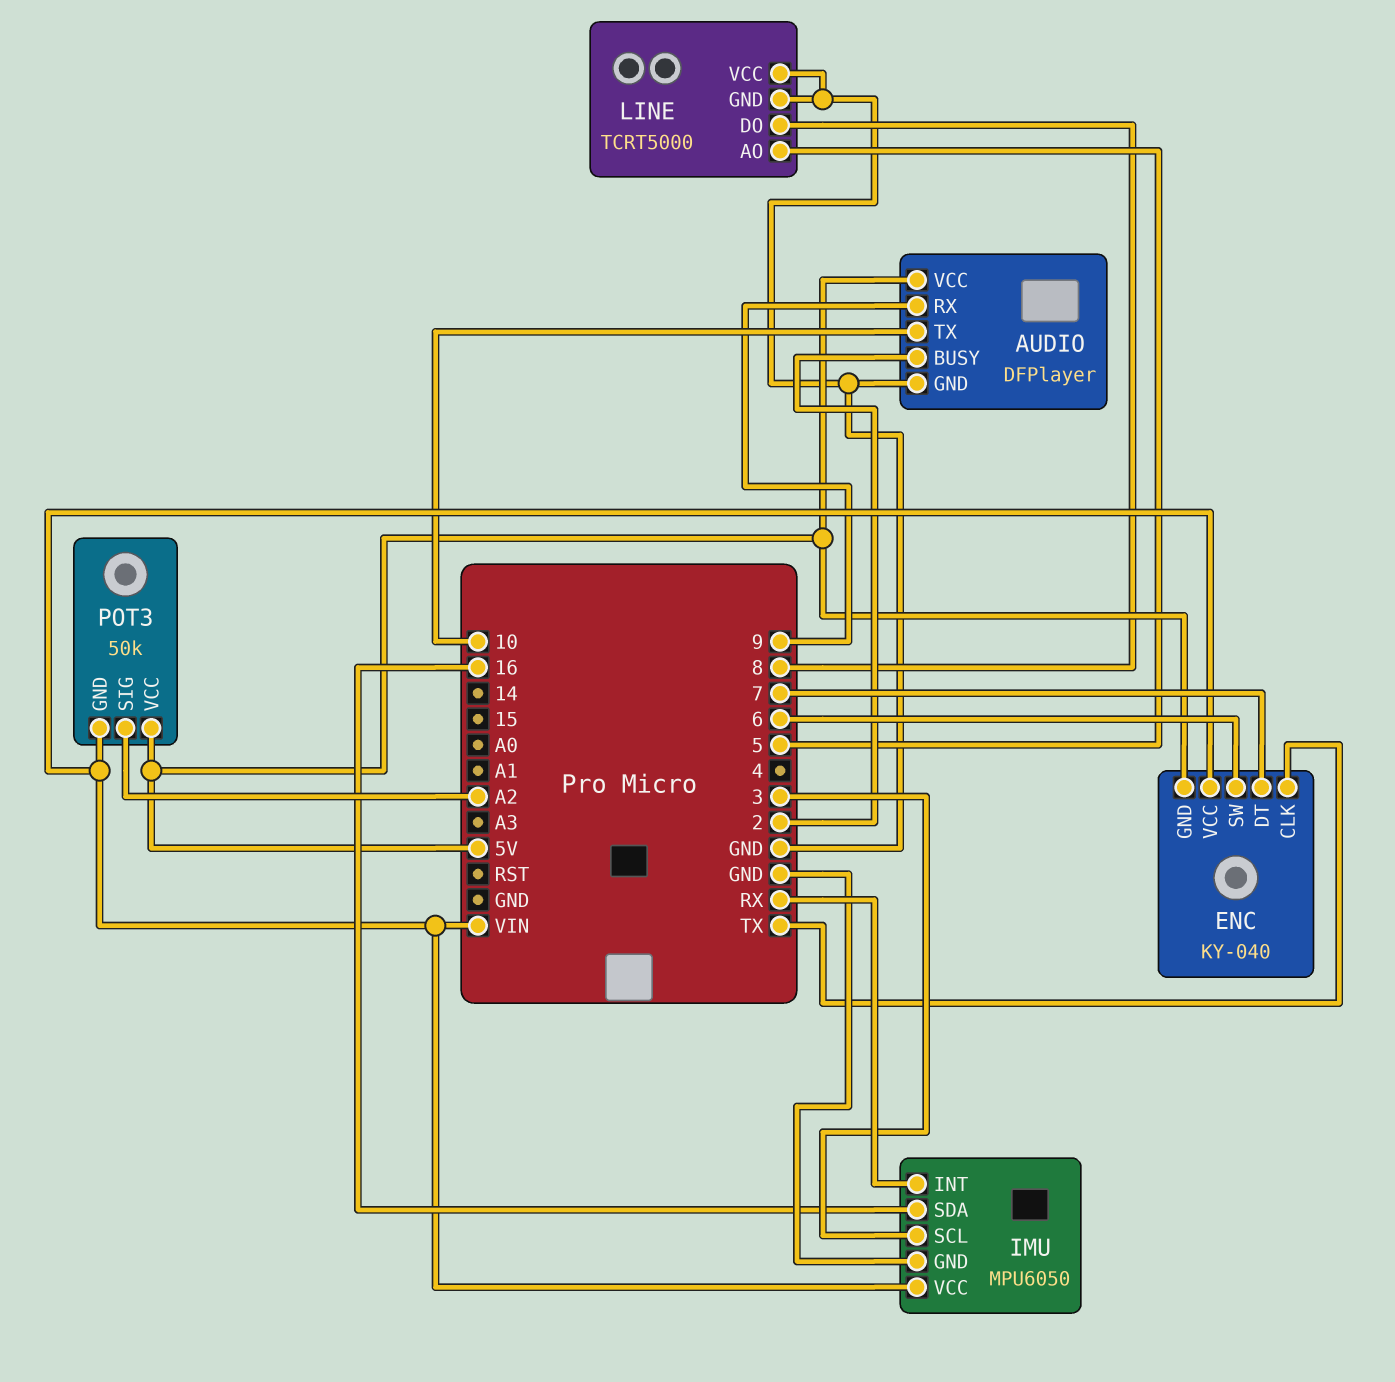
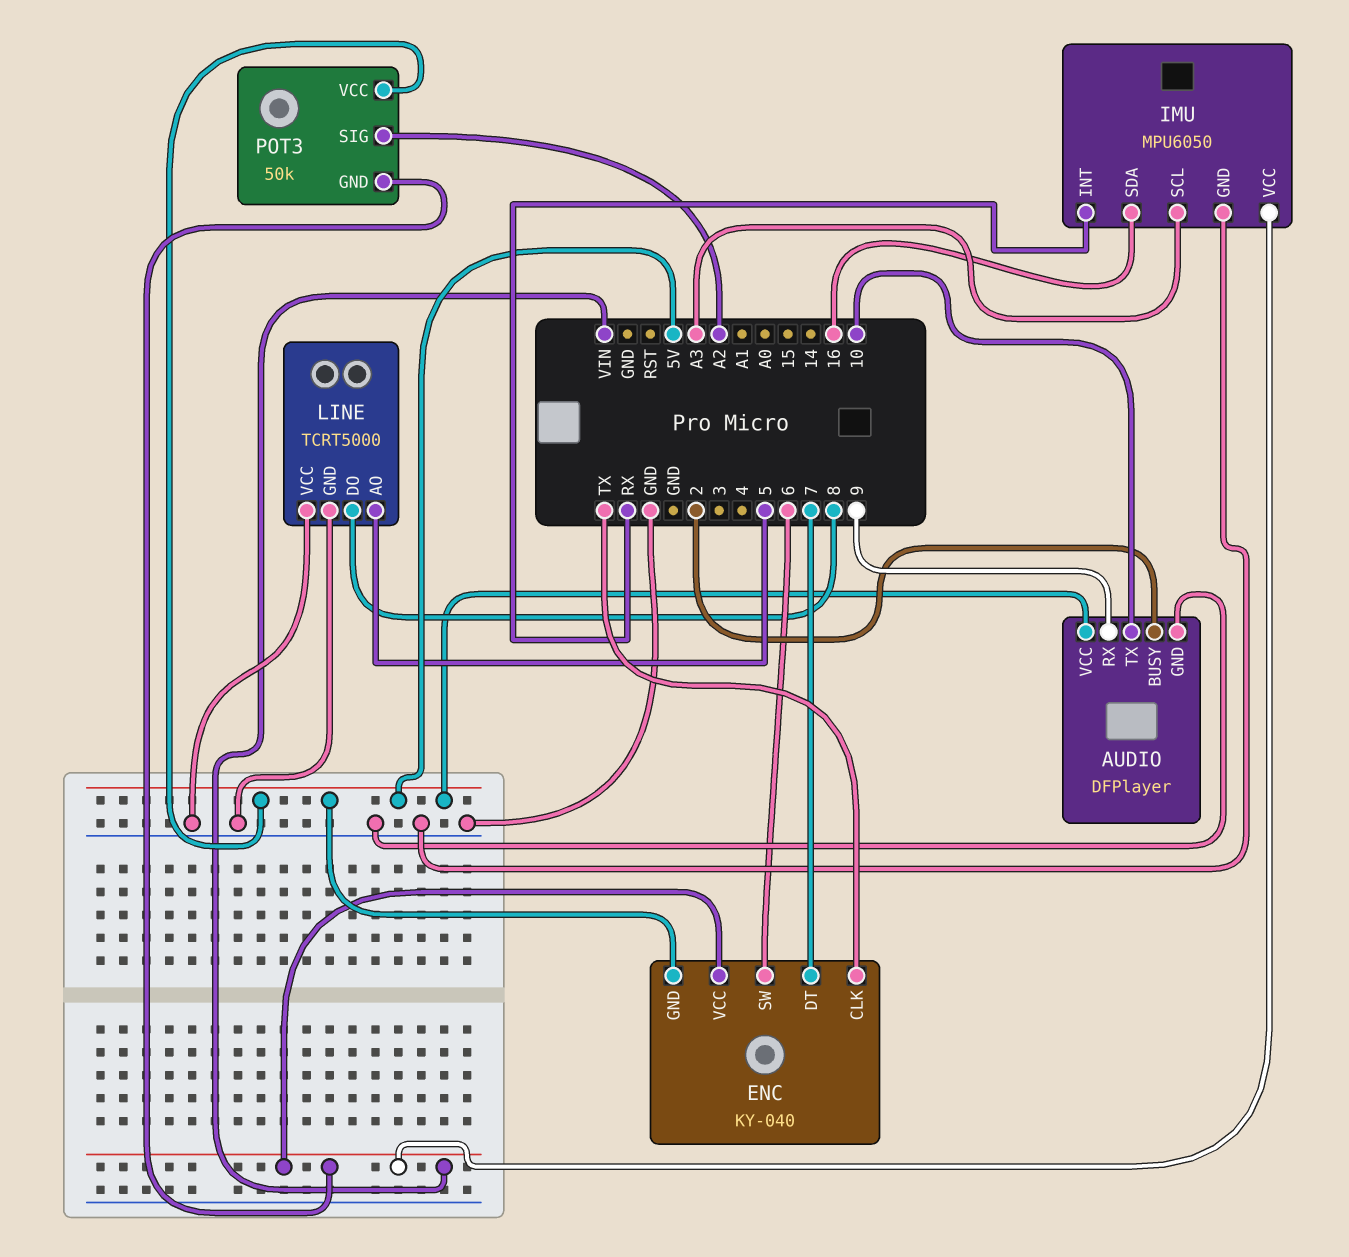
IMU pin SCL: 3 -> A3

